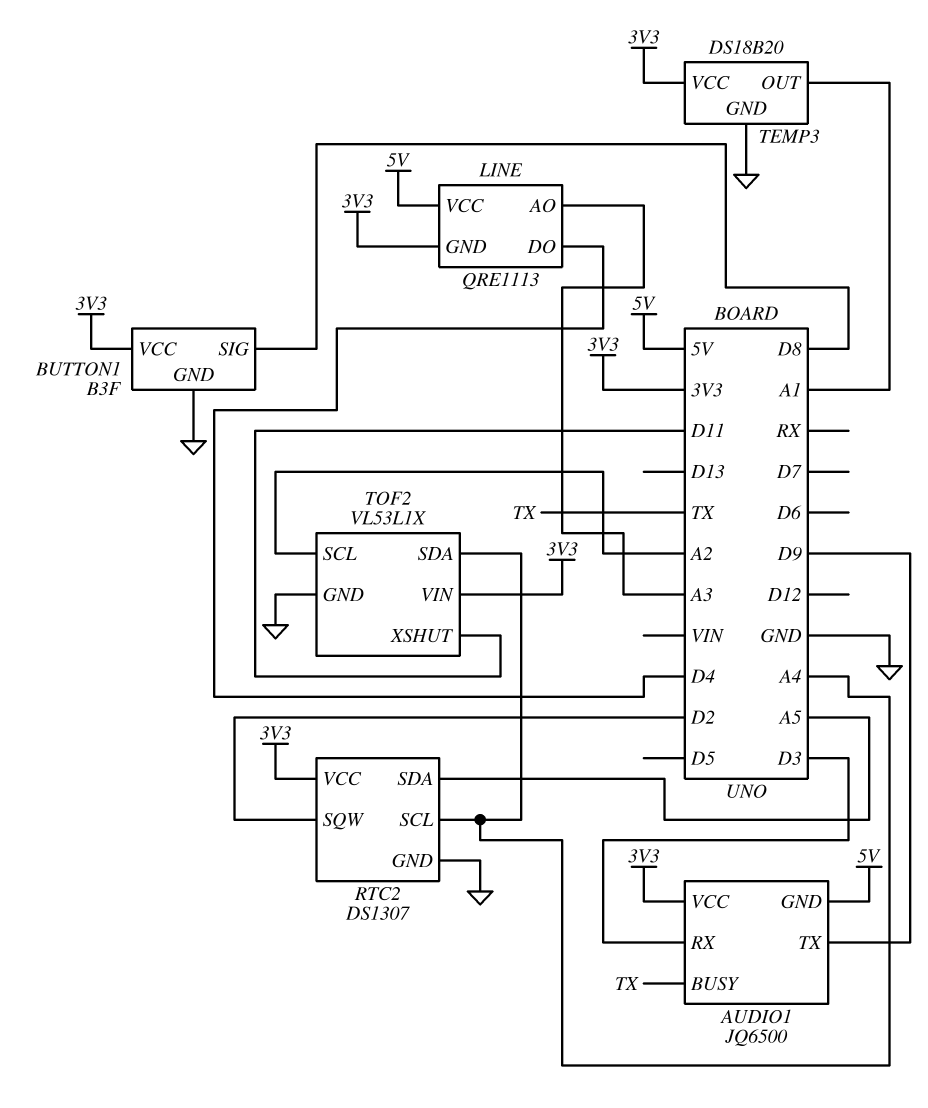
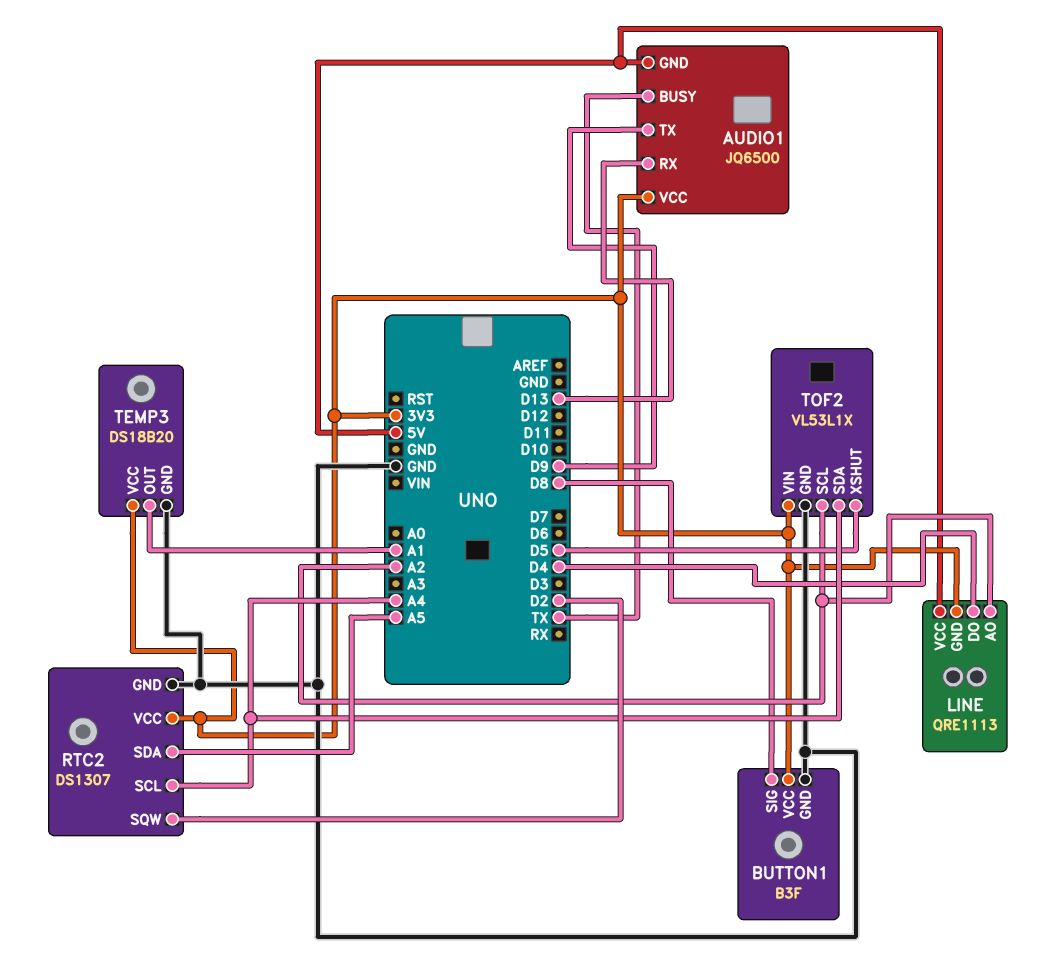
AUDIO1 pin RX: D3 -> D13
LINE pin AO: A3 -> A2
TOF2 pin XSHUT: D11 -> D5

